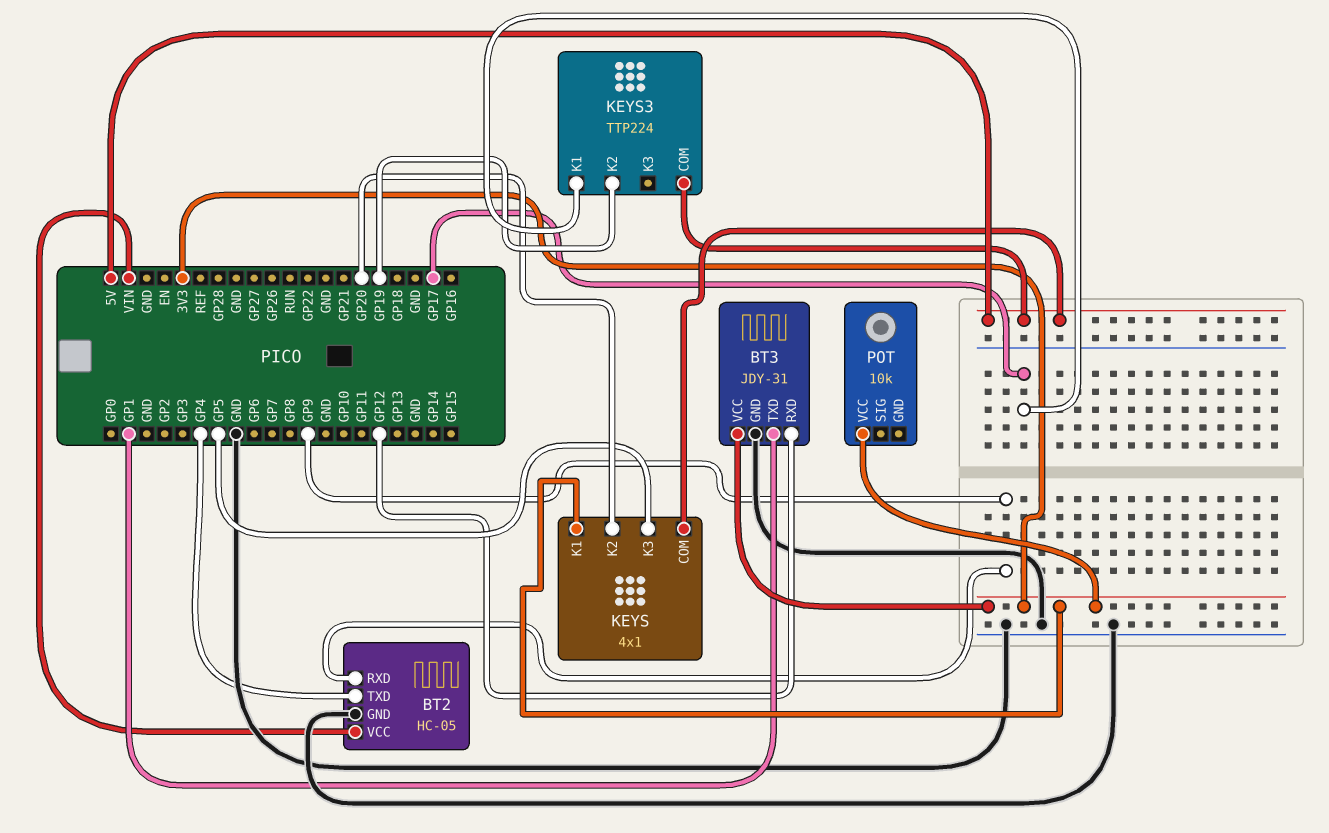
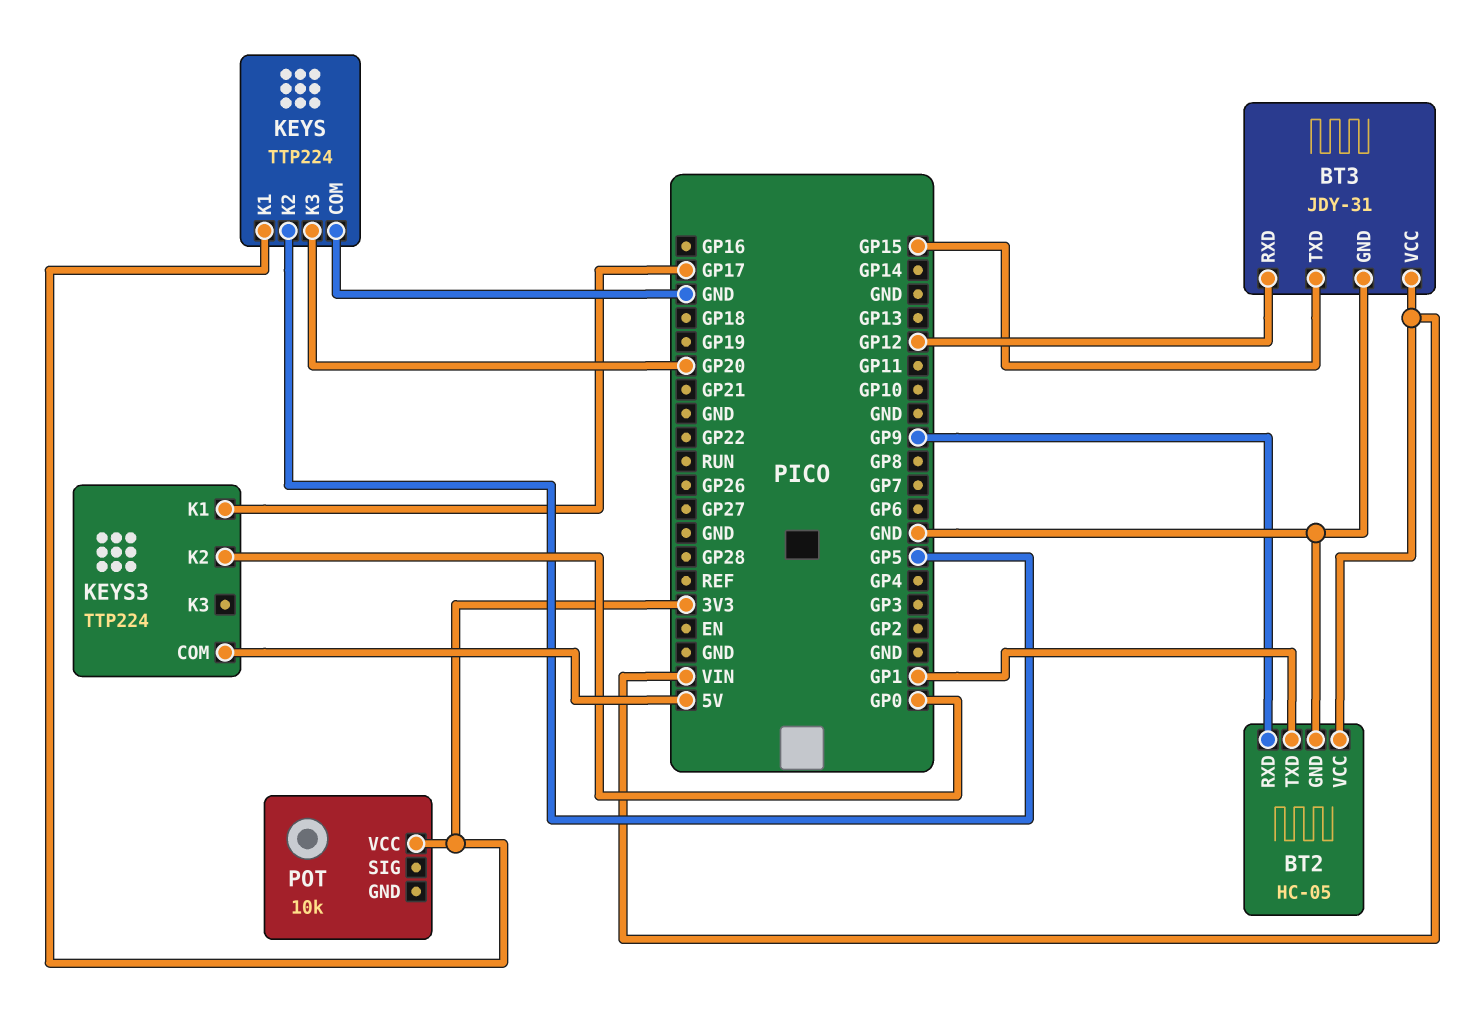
BT2 pin TXD: GP4 -> GP1
BT3 pin TXD: GP1 -> GP15
BT3 pin VCC: 3V3 -> VIN
KEYS: 4x1 -> TTP224
KEYS pin COM: 5V -> GND
KEYS pin K2: GP20 -> GP5
KEYS pin K3: GP5 -> GP20
KEYS3 pin K2: GP19 -> GP0

